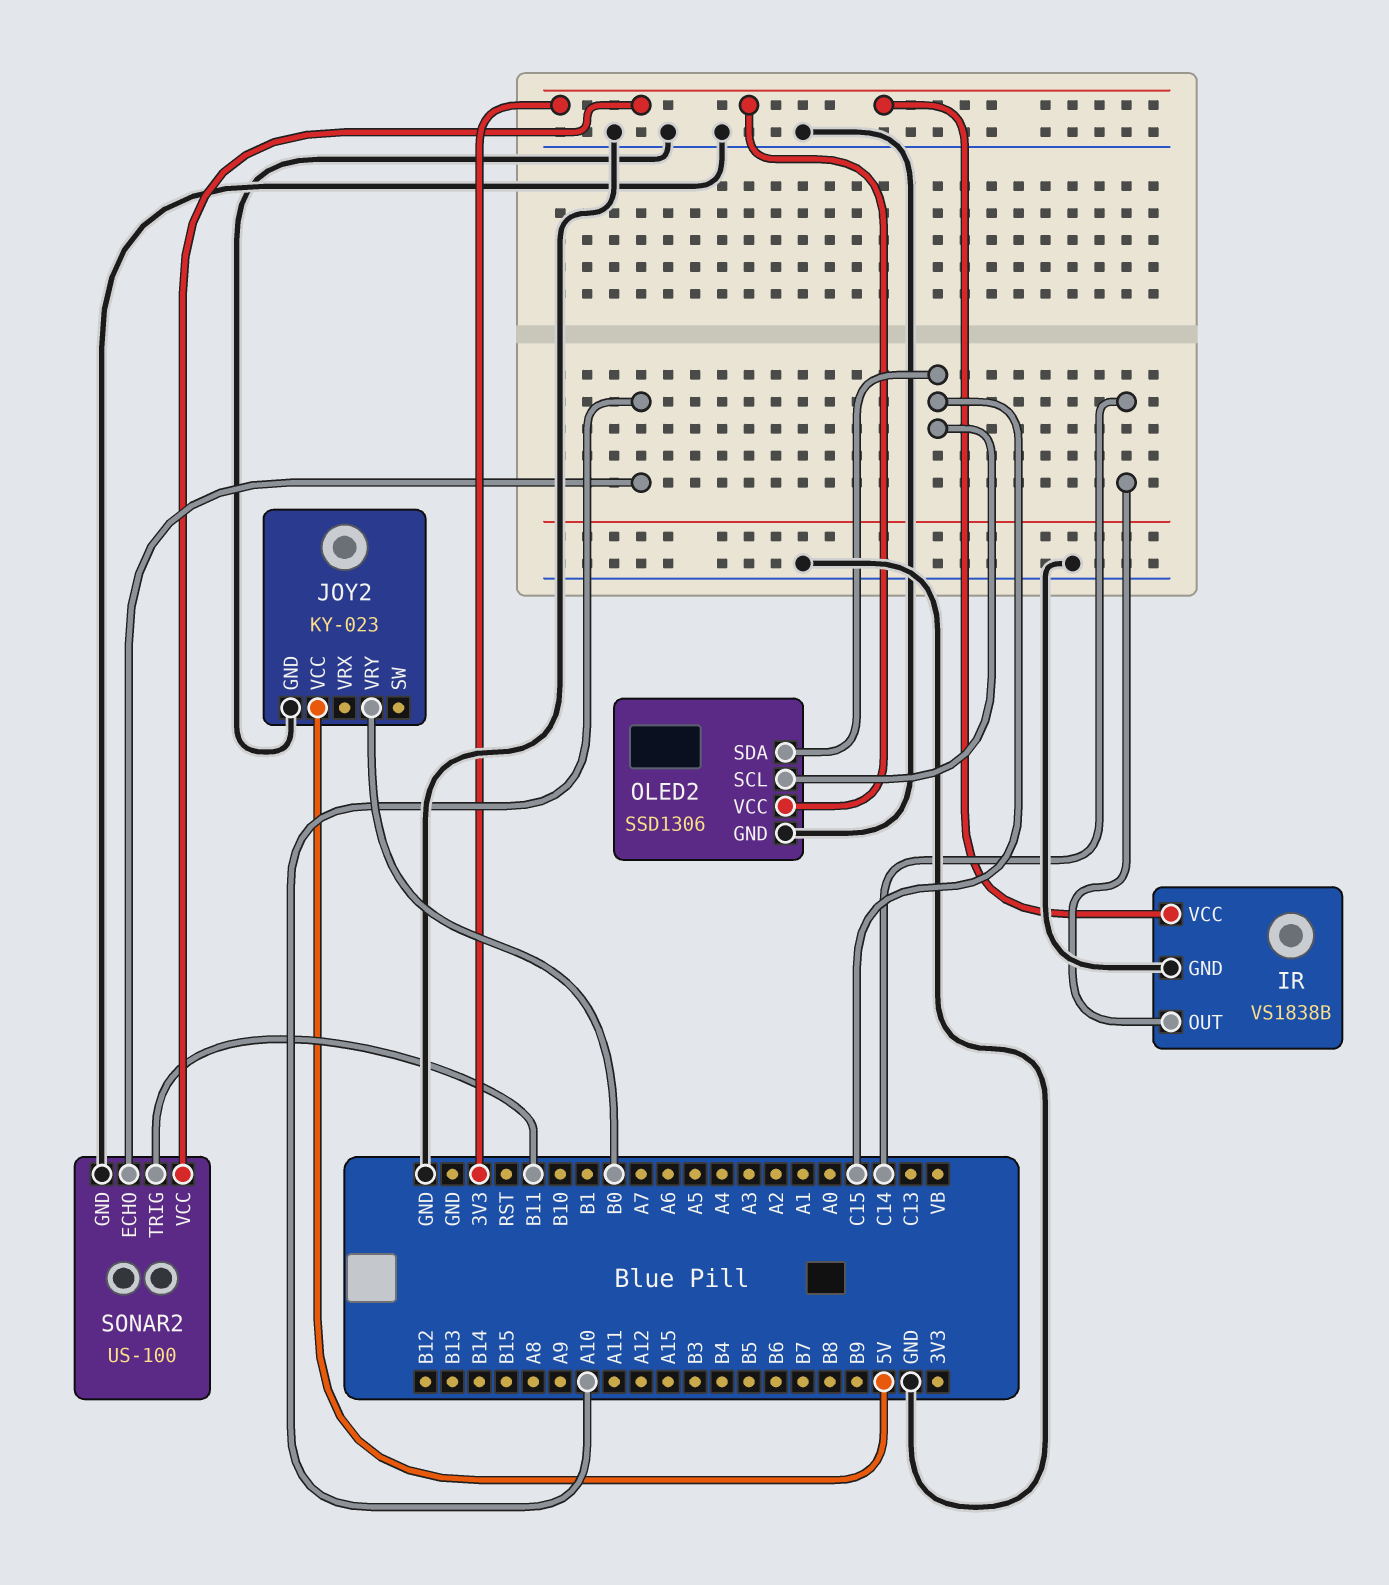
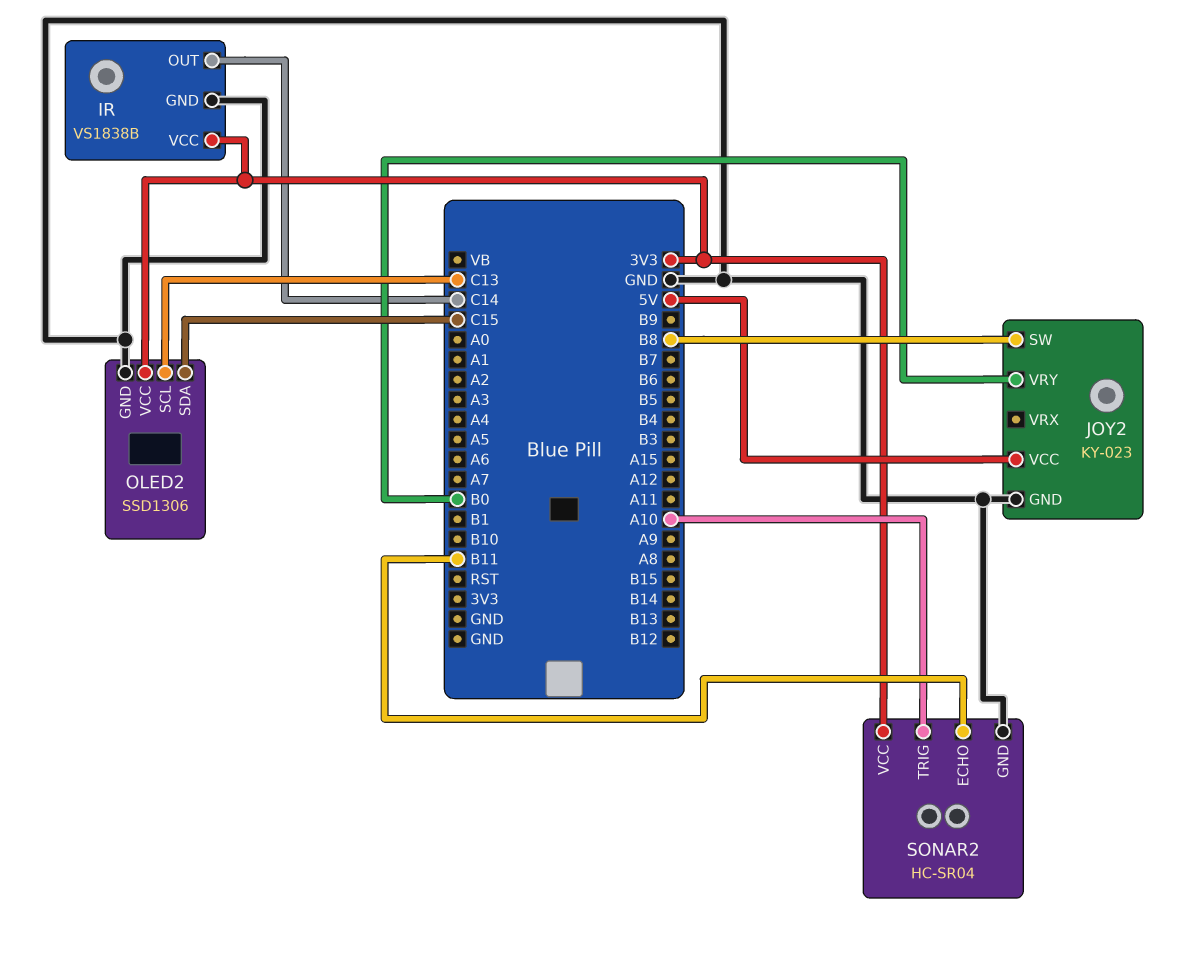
JOY2 pin SW: none -> B8
OLED2 pin SCL: C15 -> C13
SONAR2: US-100 -> HC-SR04
SONAR2 pin ECHO: A10 -> B11
SONAR2 pin TRIG: B11 -> A10

